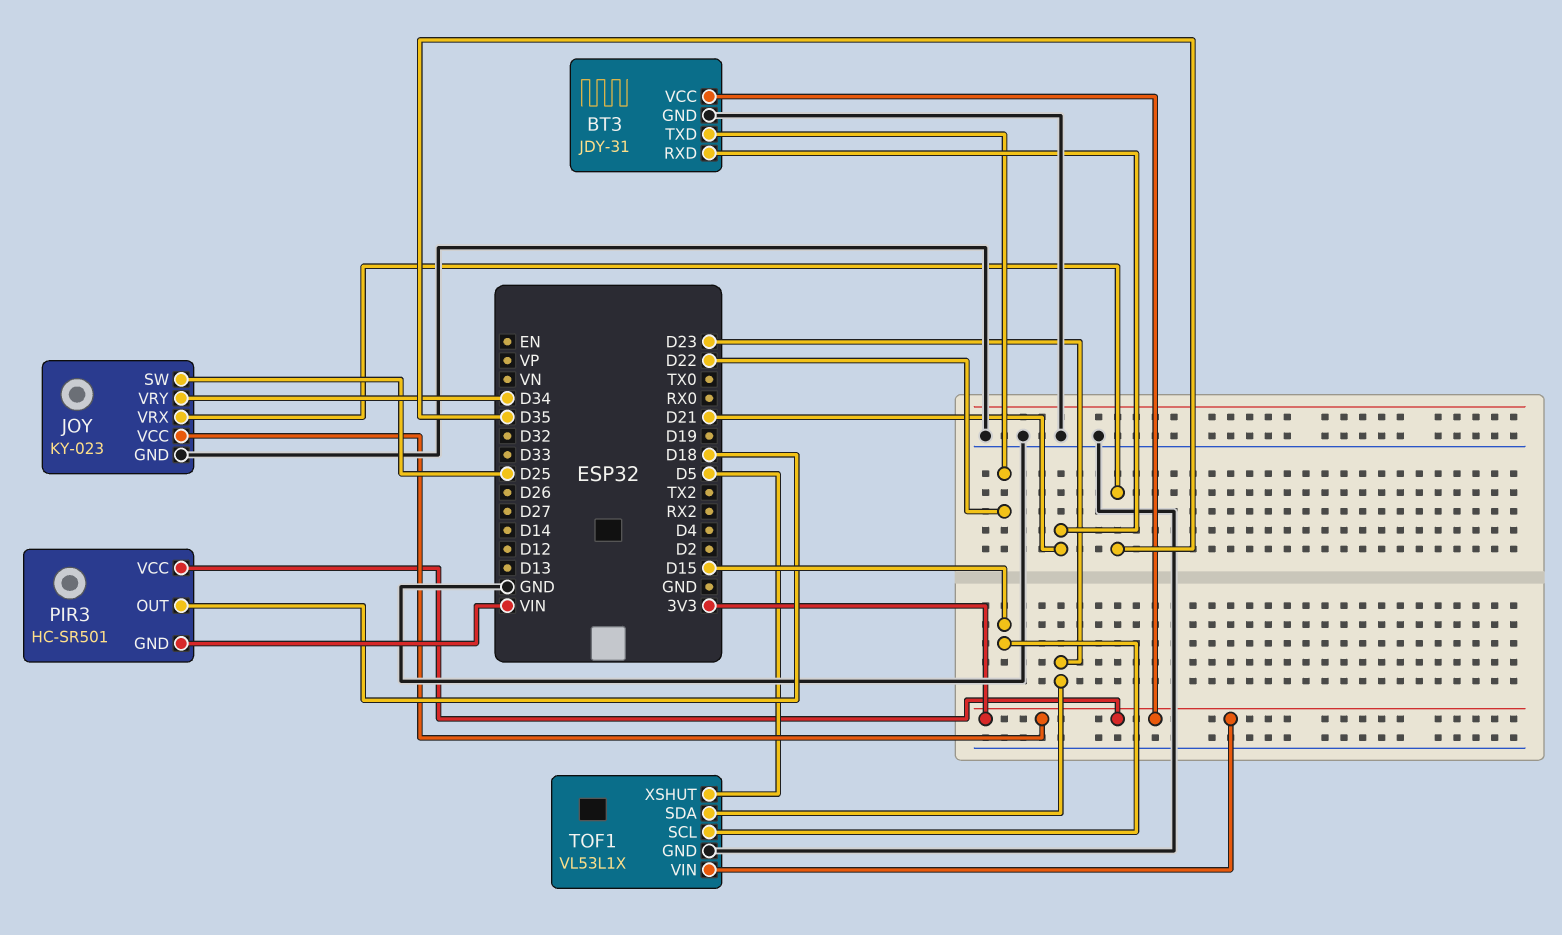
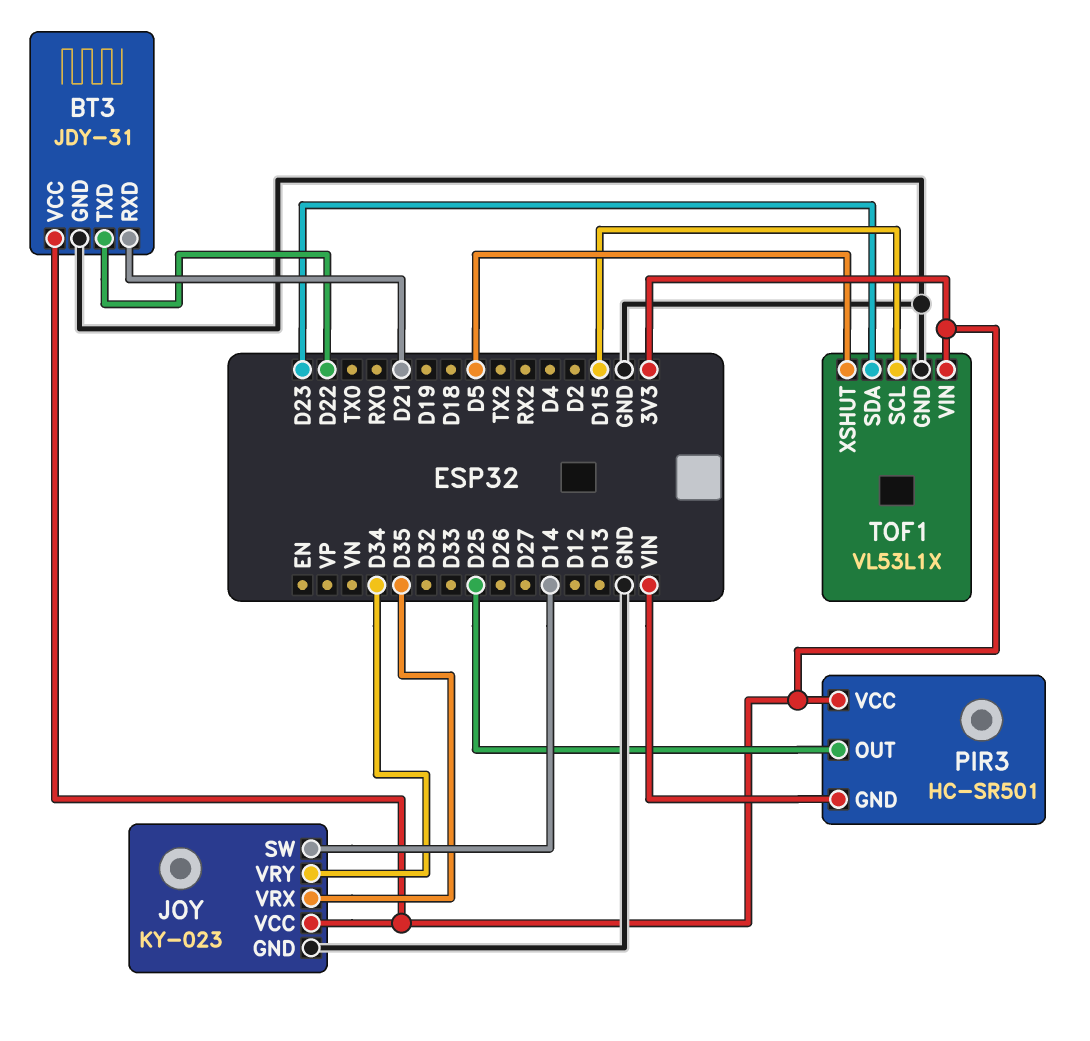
JOY pin SW: D25 -> D14
PIR3 pin OUT: D18 -> D25

